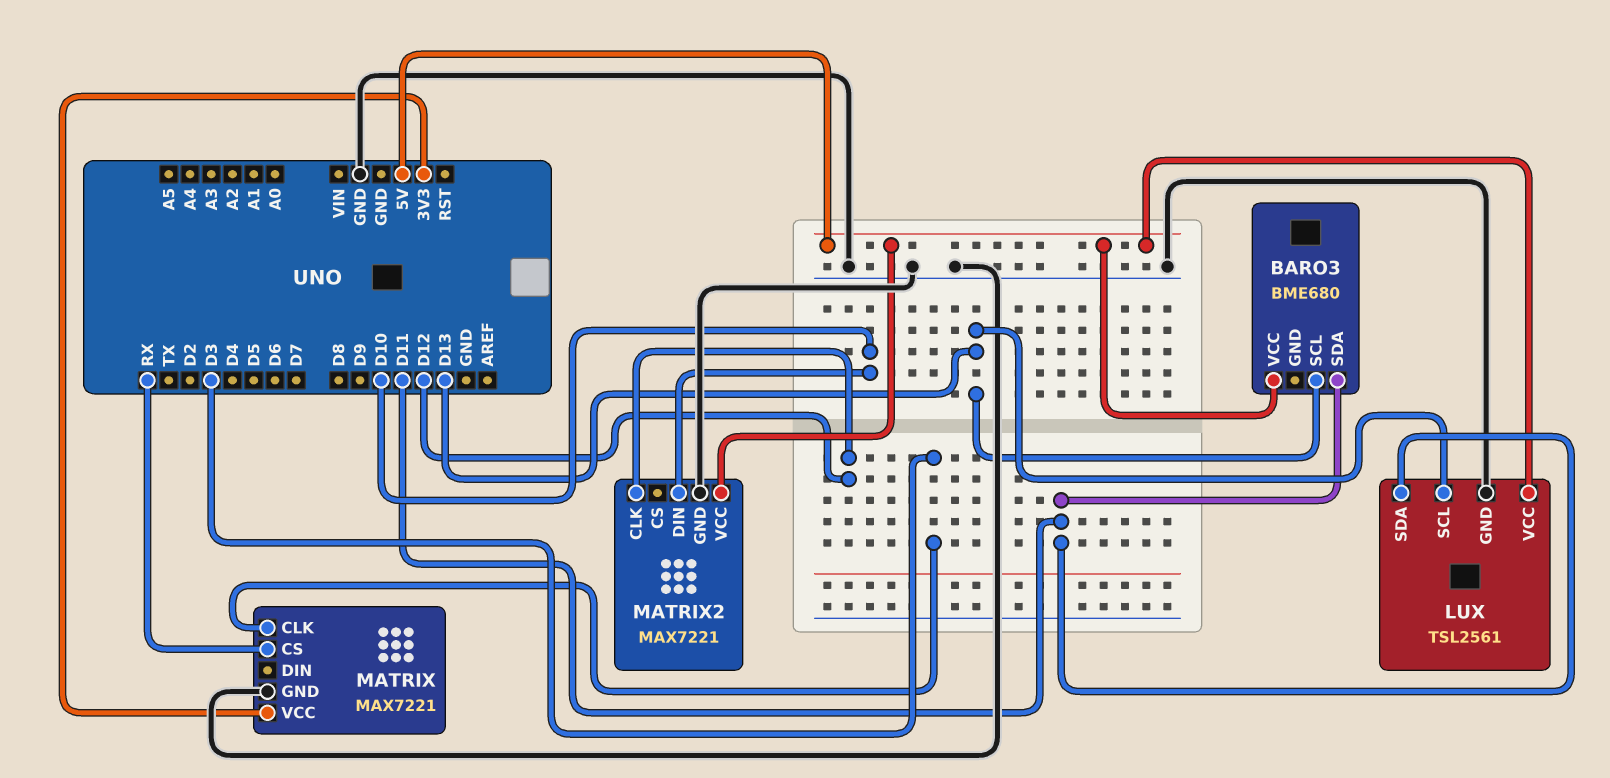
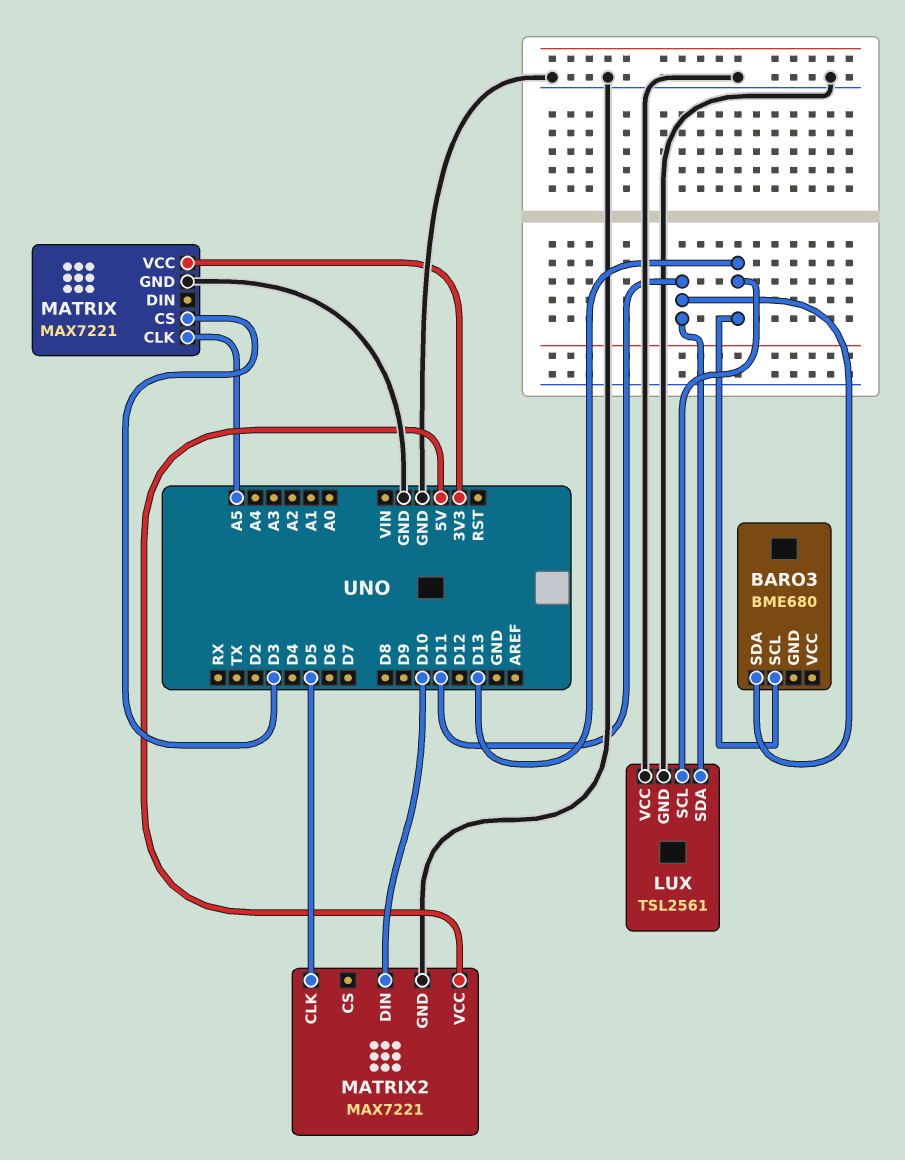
BARO3 pin VCC: 5V -> none
LUX pin VCC: 5V -> GND
MATRIX pin CLK: D3 -> A5
MATRIX pin CS: RX -> D3
MATRIX2 pin CLK: D12 -> D5

